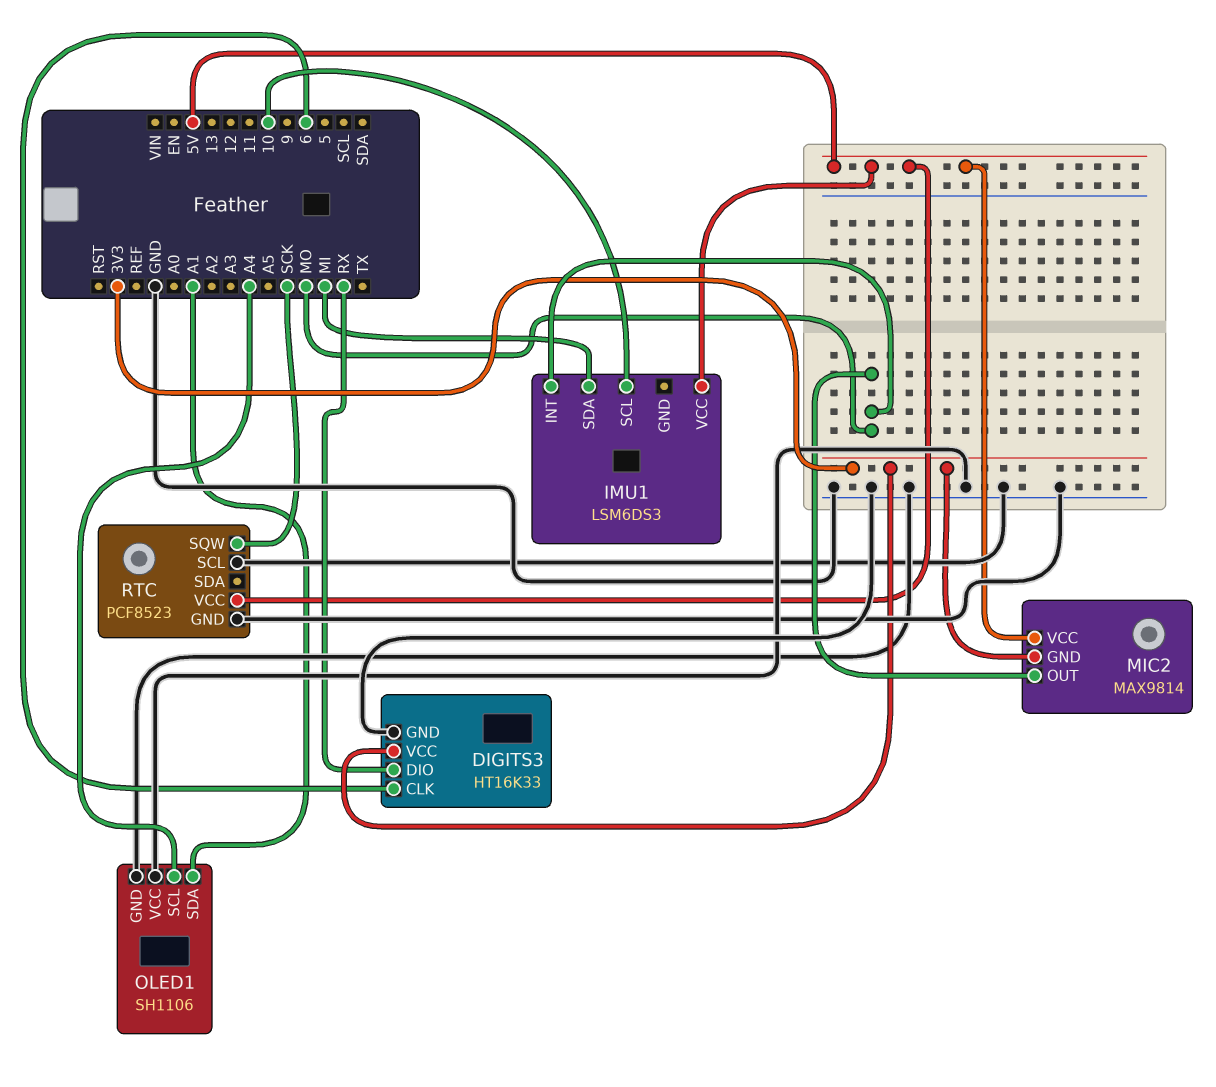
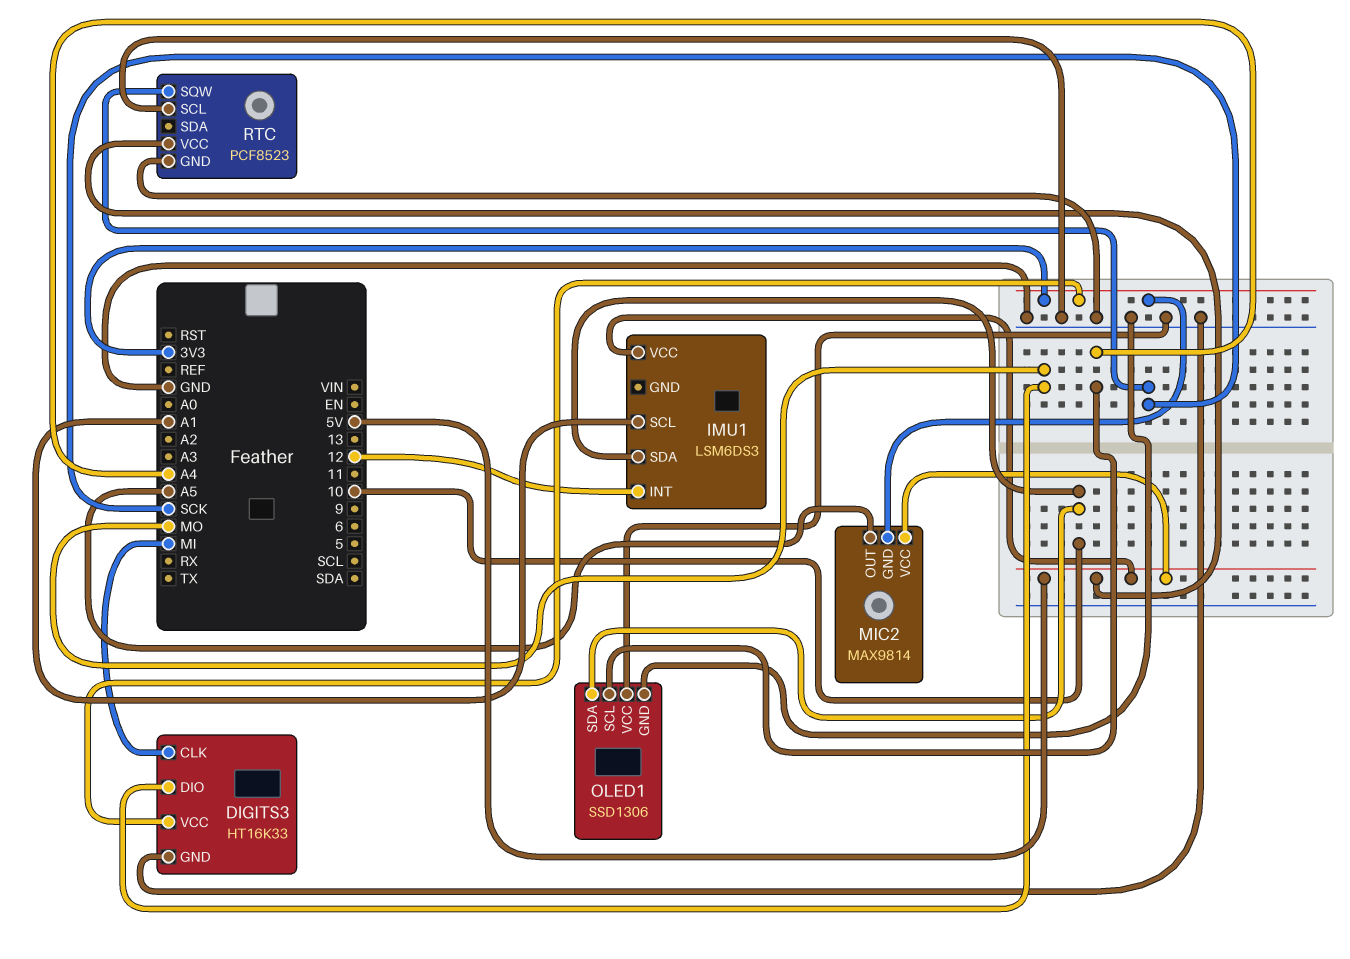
DIGITS3 pin CLK: 6 -> MI
DIGITS3 pin DIO: RX -> MO
IMU1 pin INT: MO -> 12
IMU1 pin SCL: 10 -> A1
IMU1 pin SDA: MI -> 10
MIC2 pin OUT: MO -> A5
OLED1: SH1106 -> SSD1306
OLED1 pin SDA: A1 -> 10

